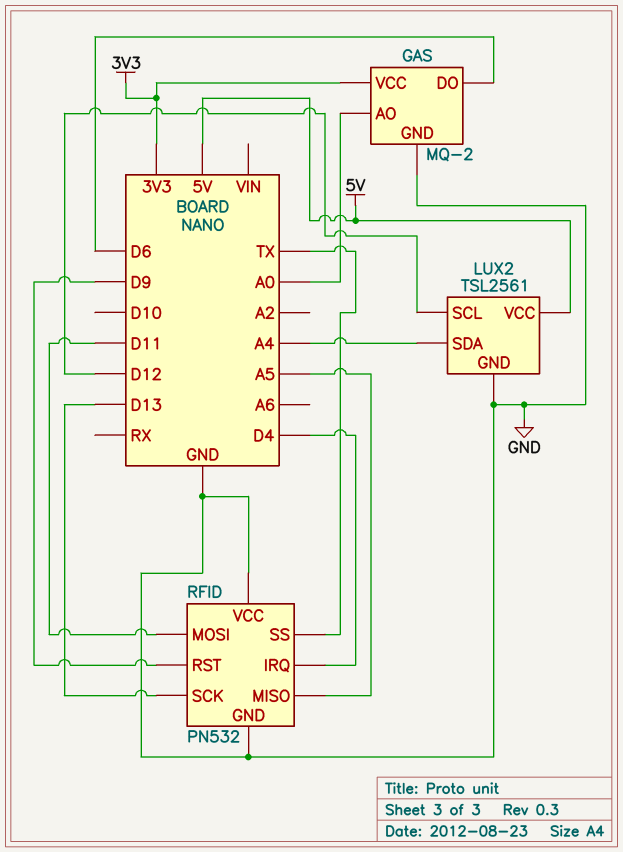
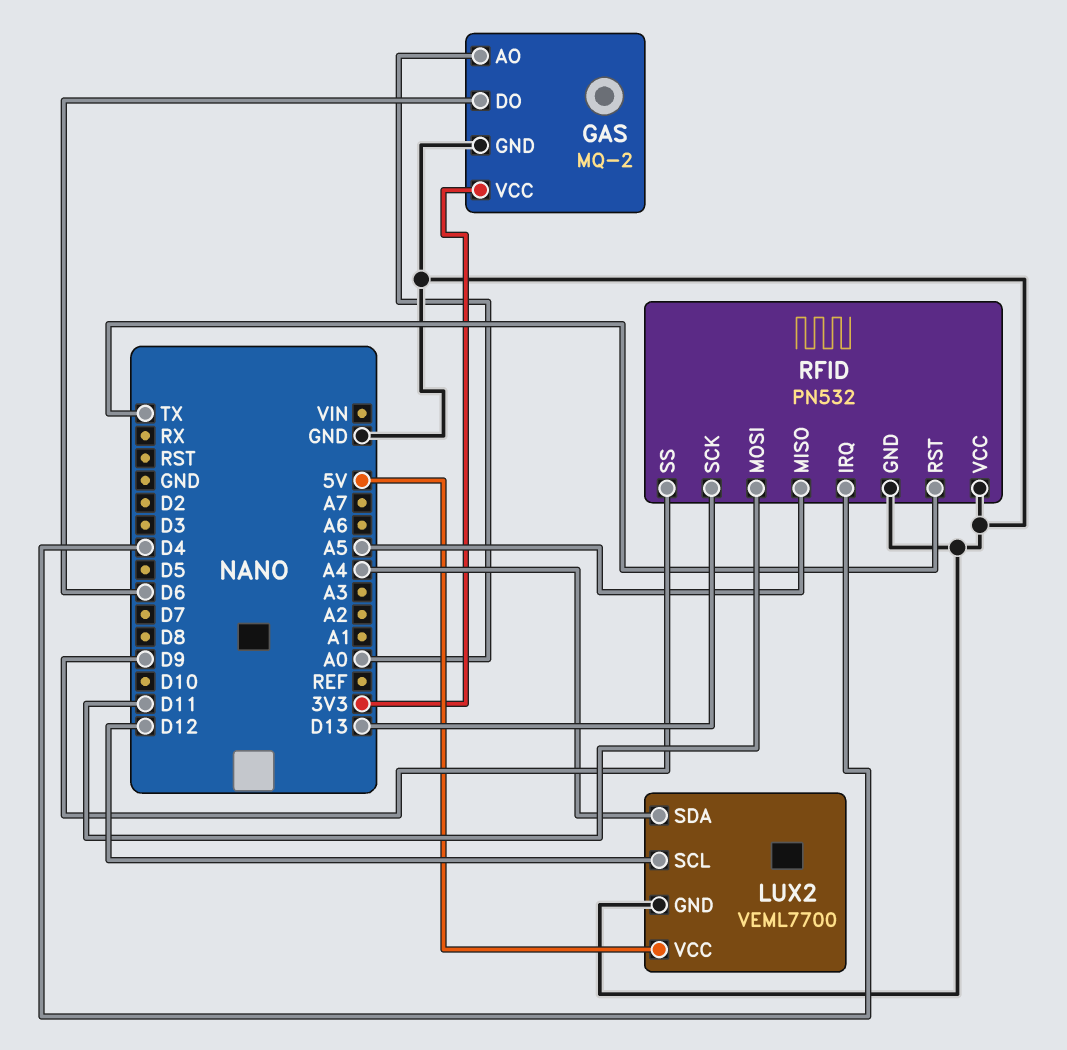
LUX2: TSL2561 -> VEML7700
RFID pin RST: D9 -> TX
RFID pin SS: TX -> D9

